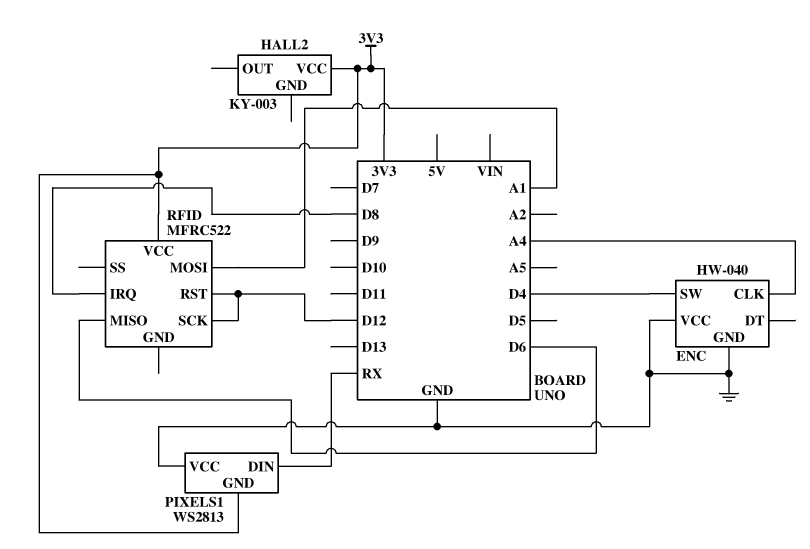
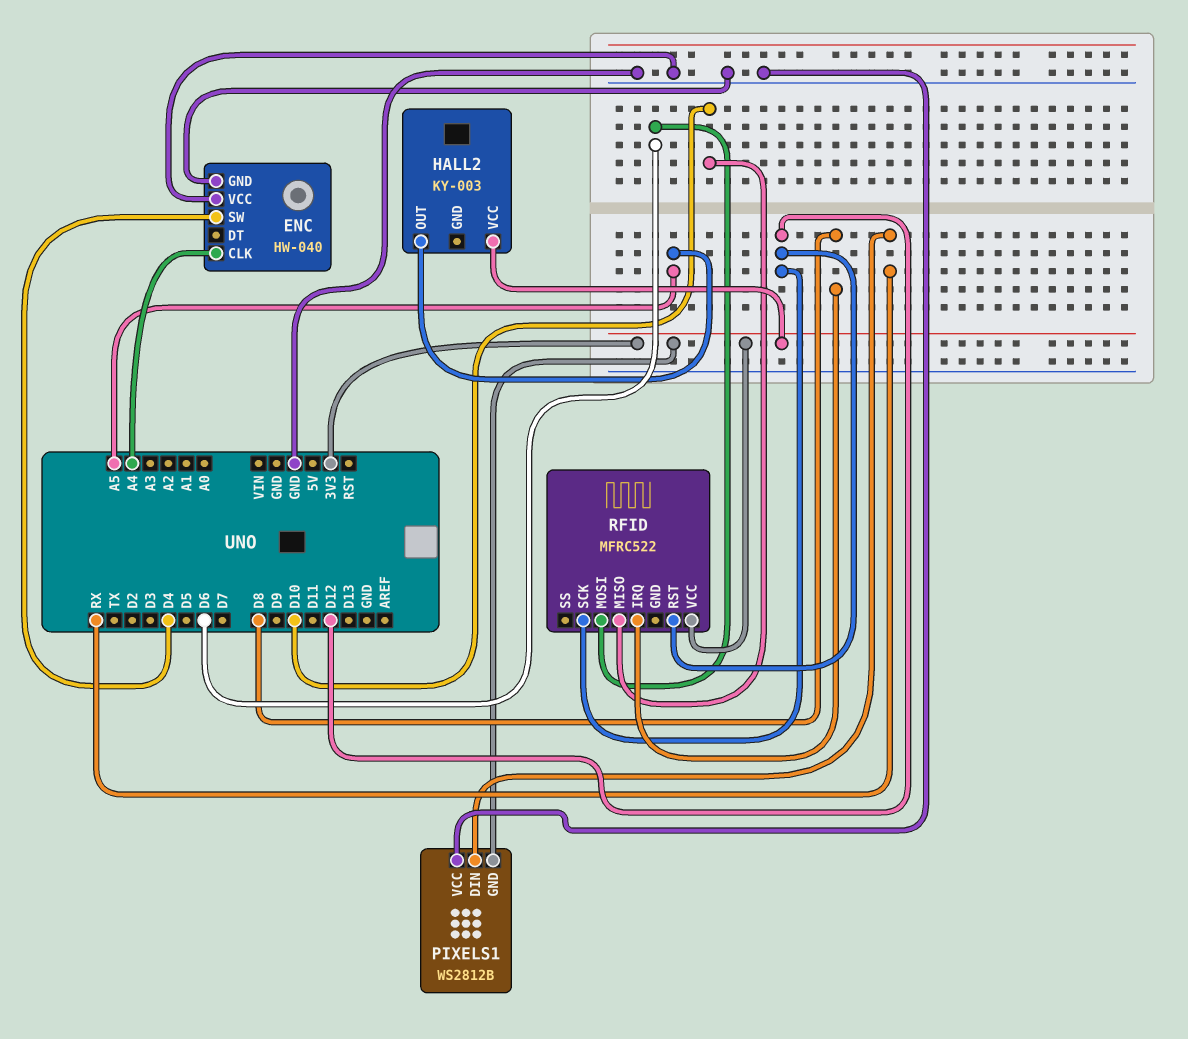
HALL2 pin OUT: none -> A5
PIXELS1: WS2813 -> WS2812B
RFID pin MISO: D6 -> D10
RFID pin MOSI: A1 -> D6

